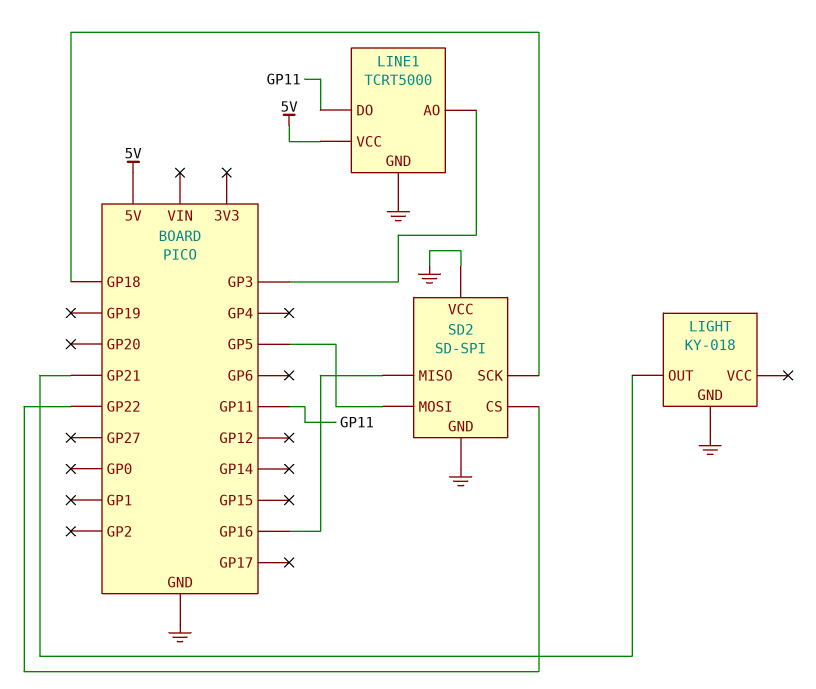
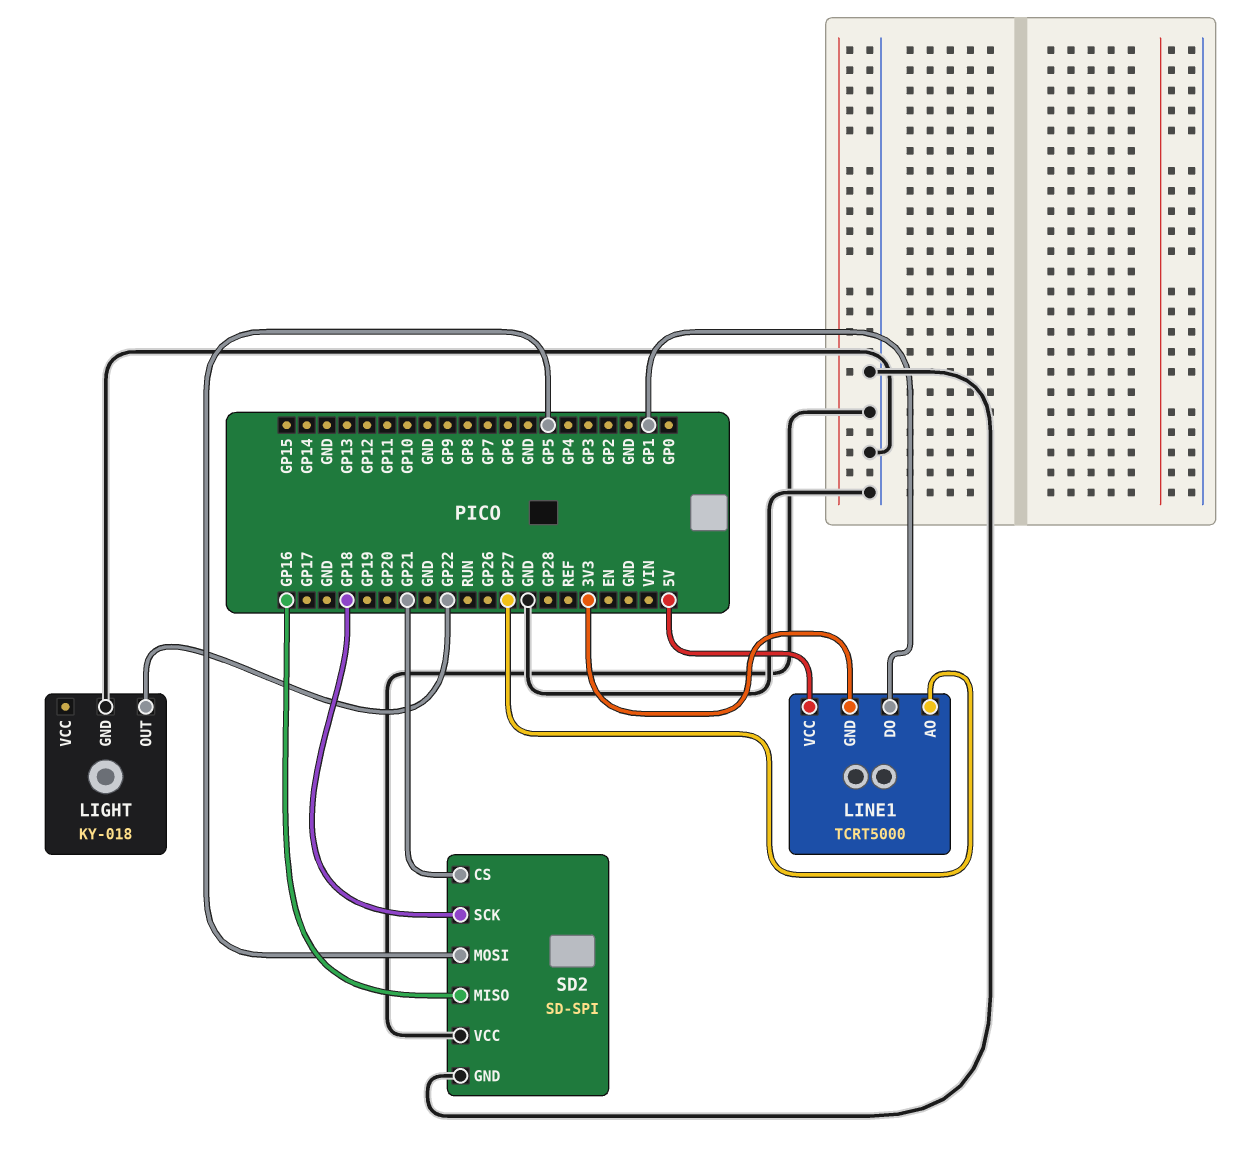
LIGHT pin OUT: GP21 -> GP22
LINE1 pin AO: GP3 -> GP27
LINE1 pin DO: GP11 -> GP1
LINE1 pin GND: GND -> 3V3
SD2 pin CS: GP22 -> GP21

